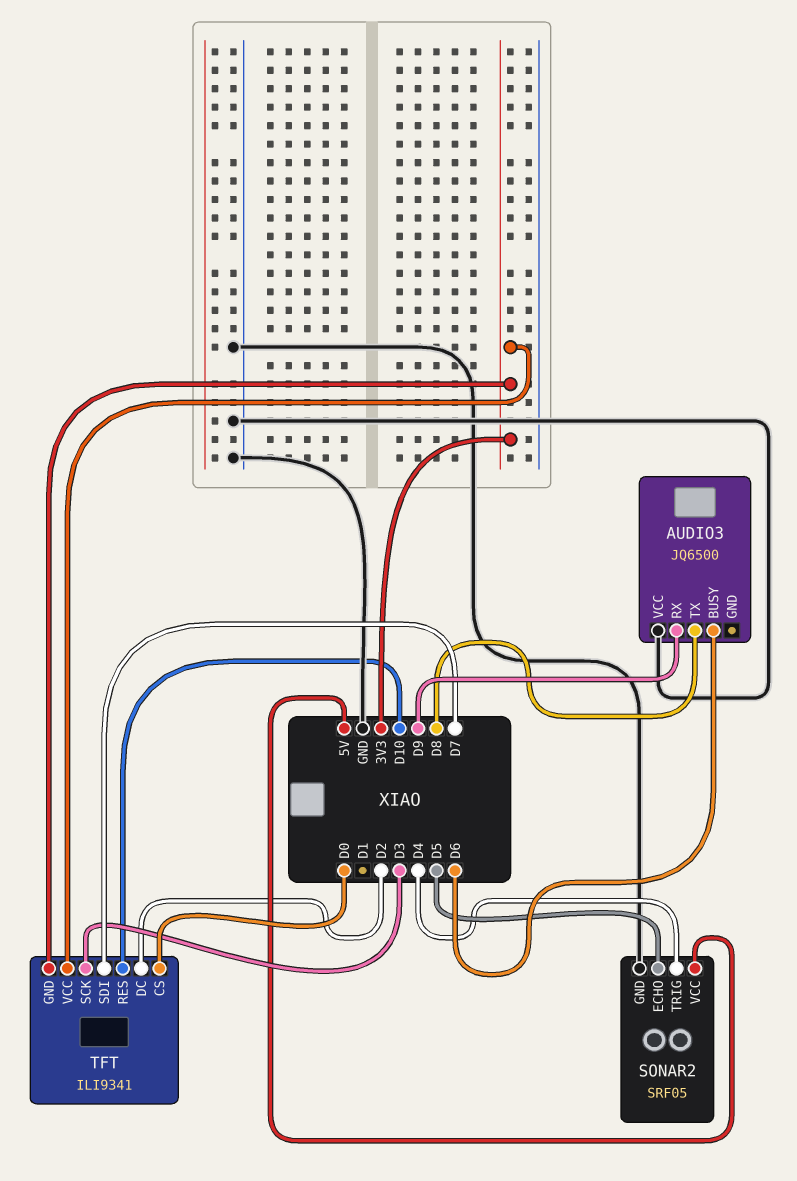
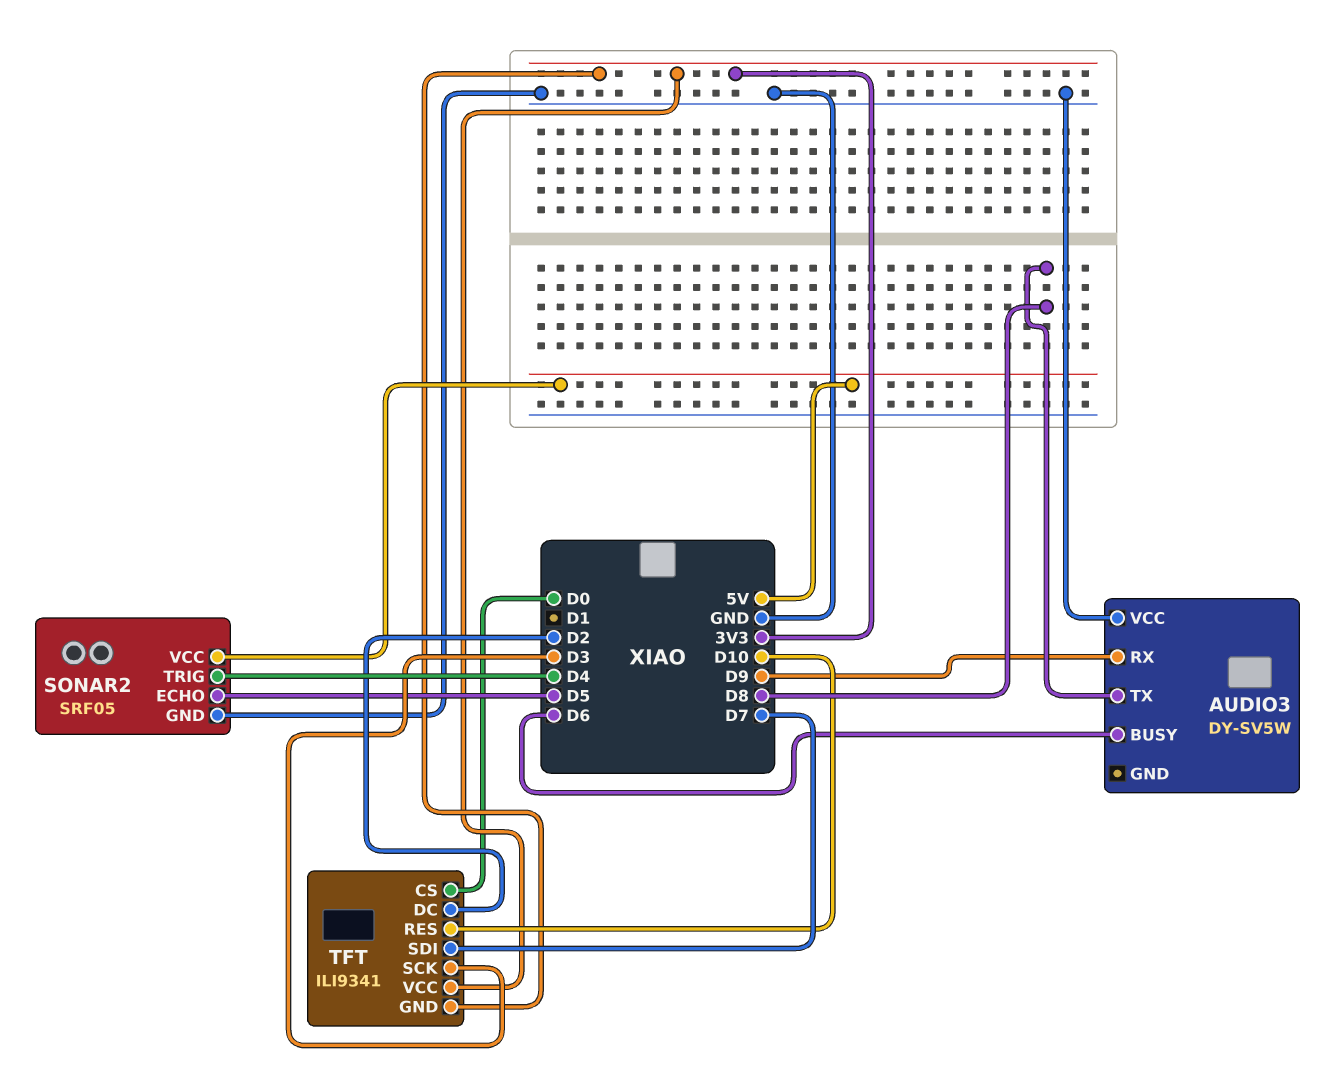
AUDIO3: JQ6500 -> DY-SV5W

